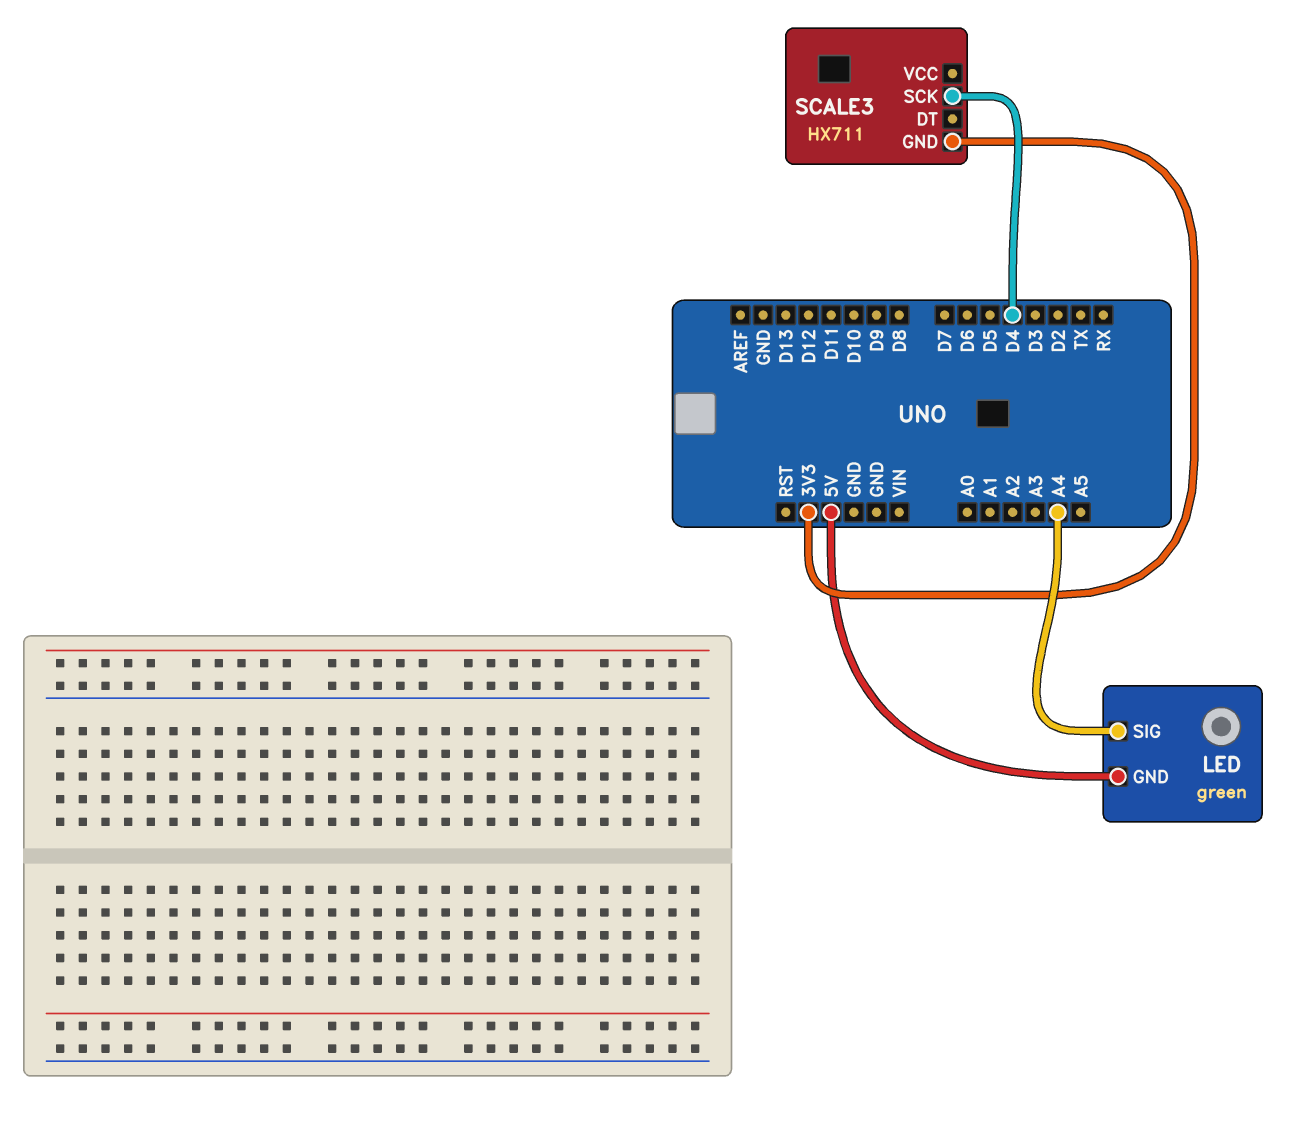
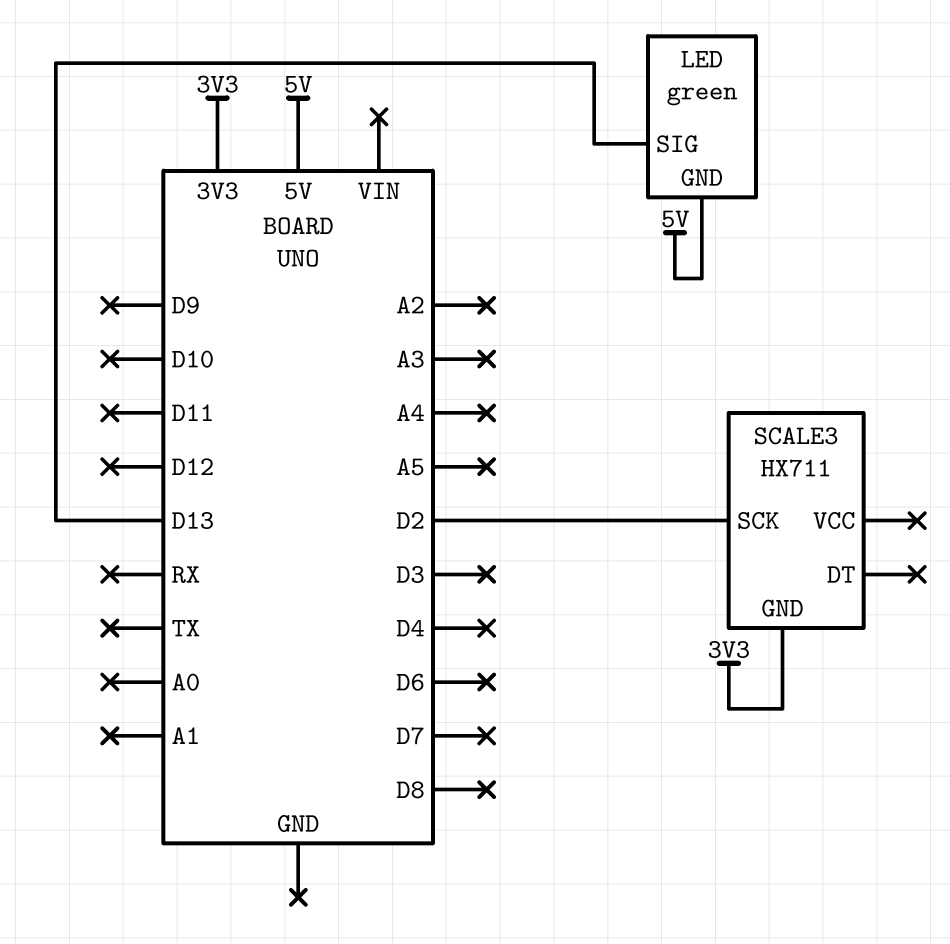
LED pin SIG: A4 -> D13
SCALE3 pin SCK: D4 -> D2

